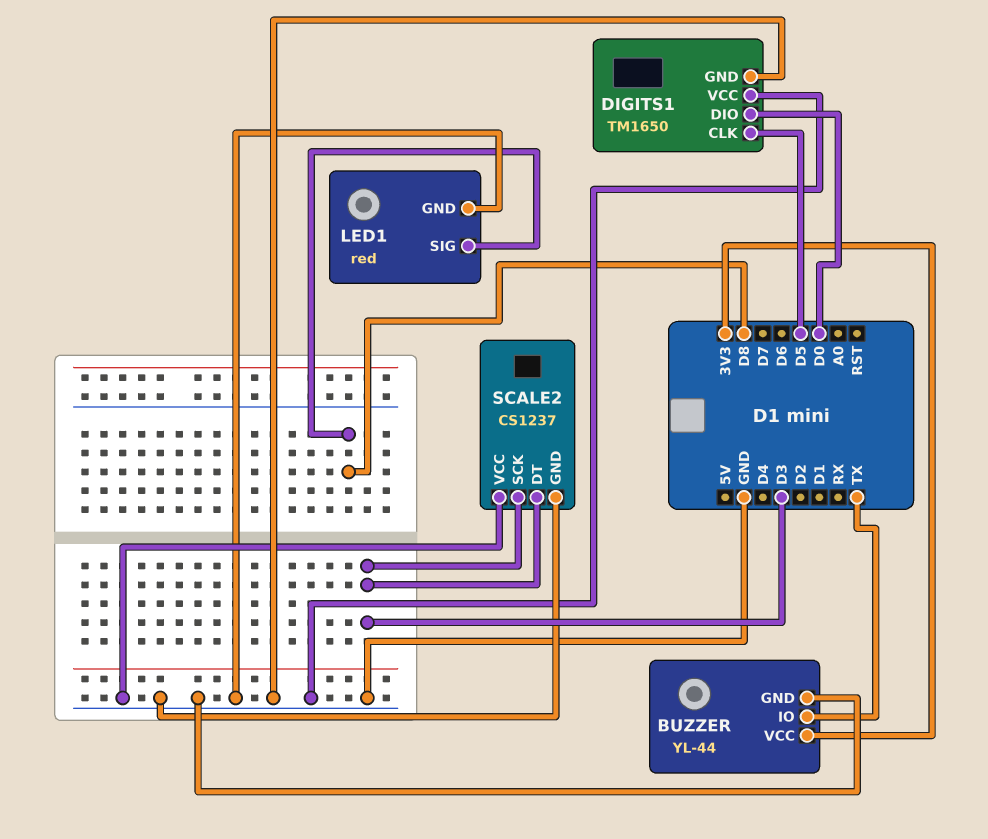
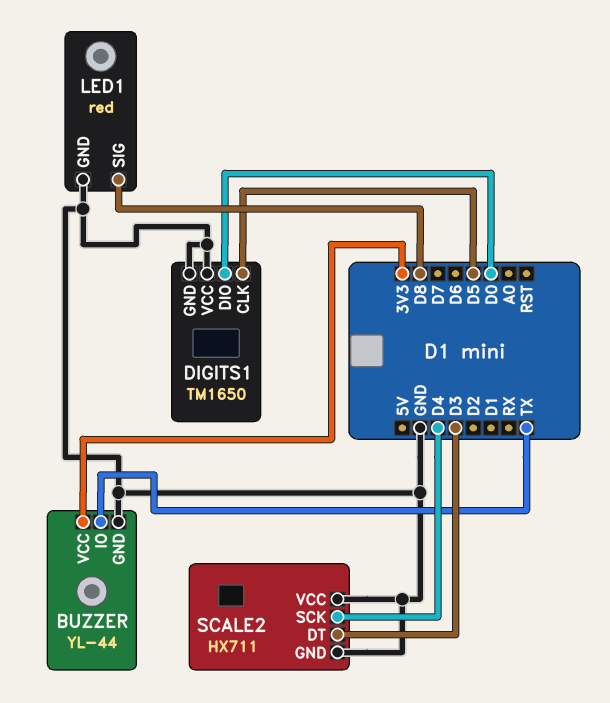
SCALE2: CS1237 -> HX711
SCALE2 pin SCK: D3 -> D4

